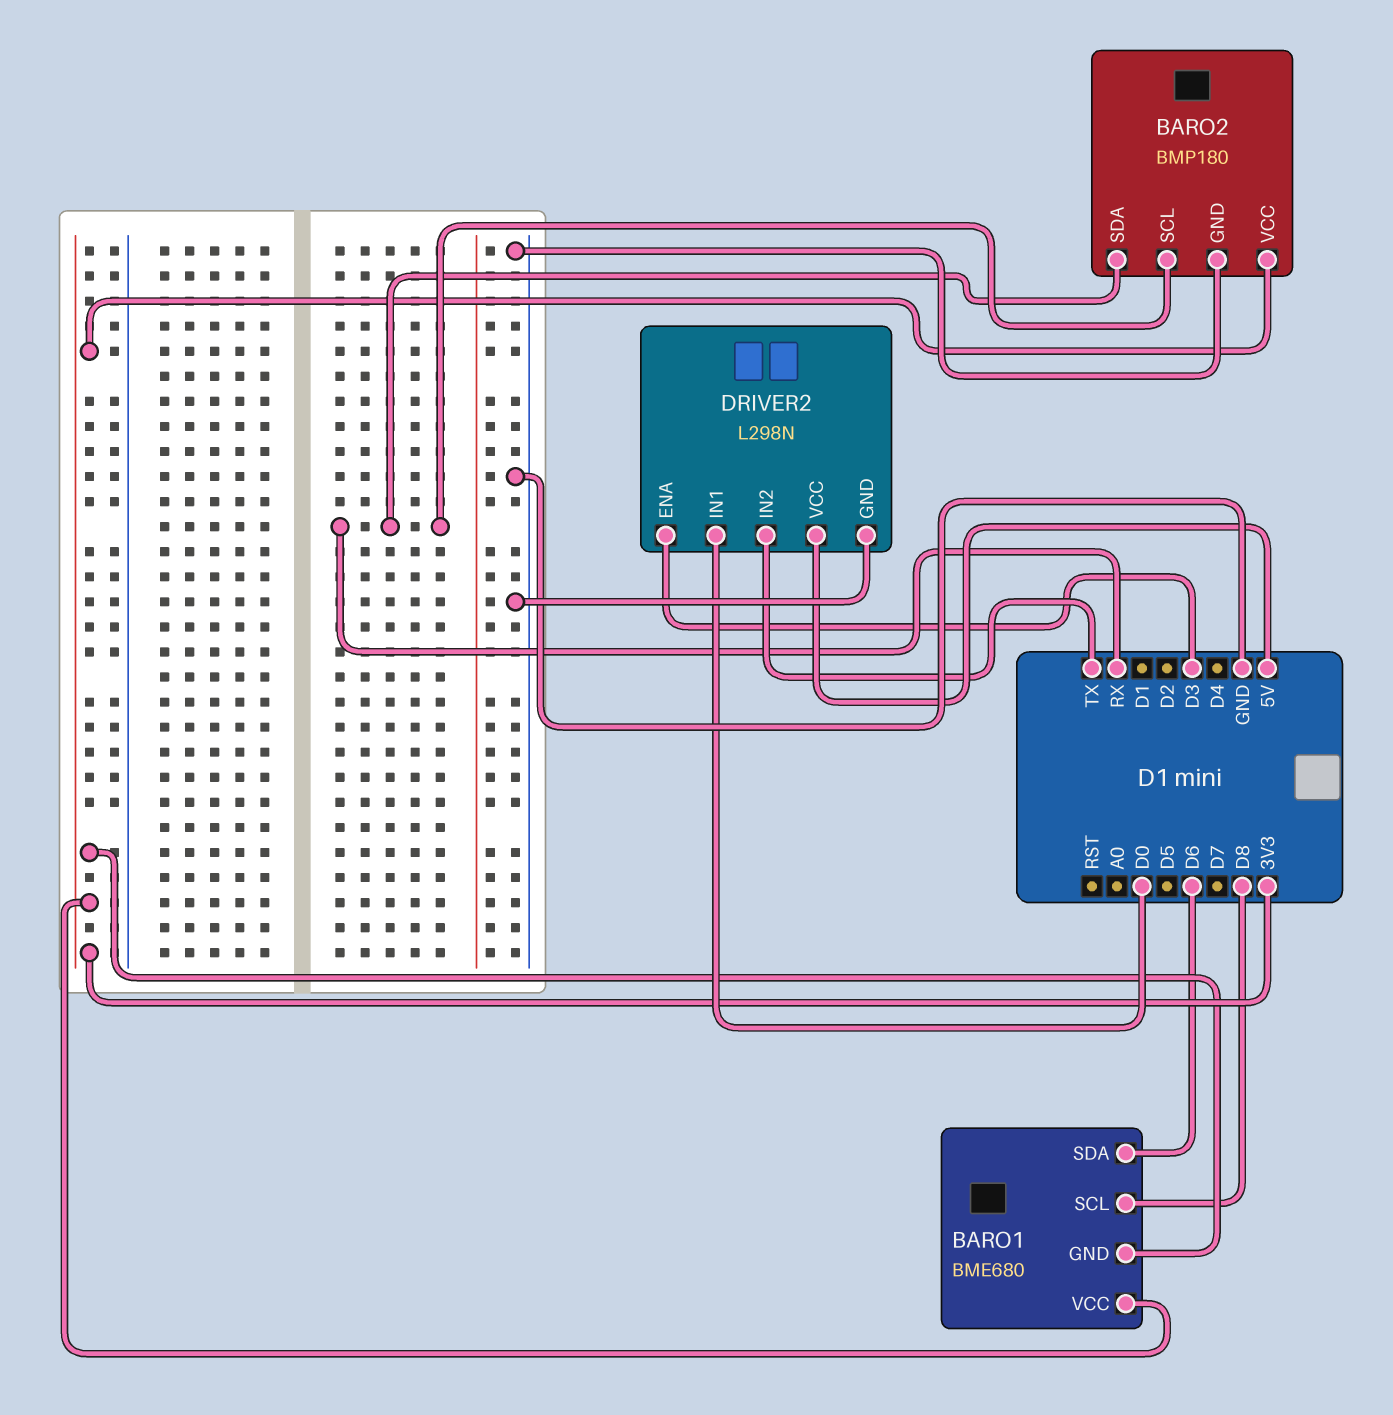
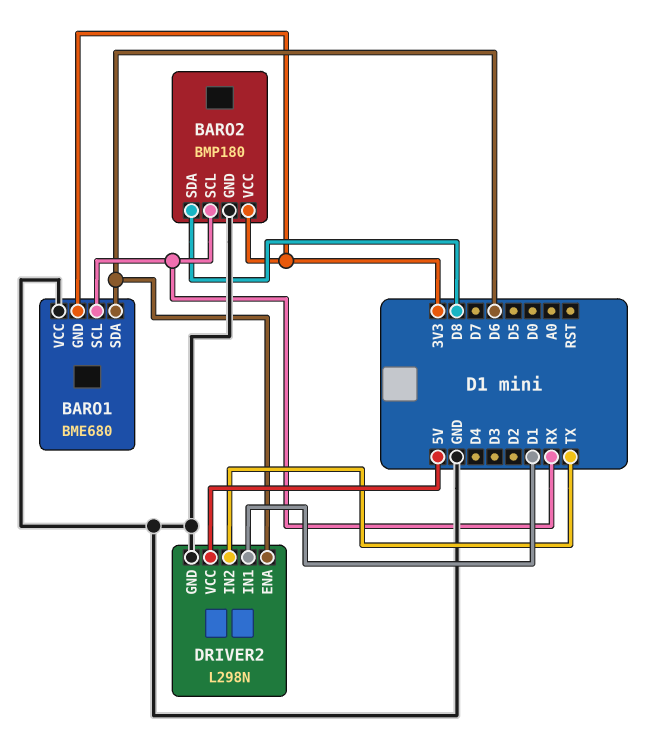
BARO1 pin SCL: D8 -> RX
BARO1 pin VCC: 3V3 -> GND
BARO2 pin SDA: RX -> D8
DRIVER2 pin ENA: D3 -> D6
DRIVER2 pin IN1: D0 -> D1

